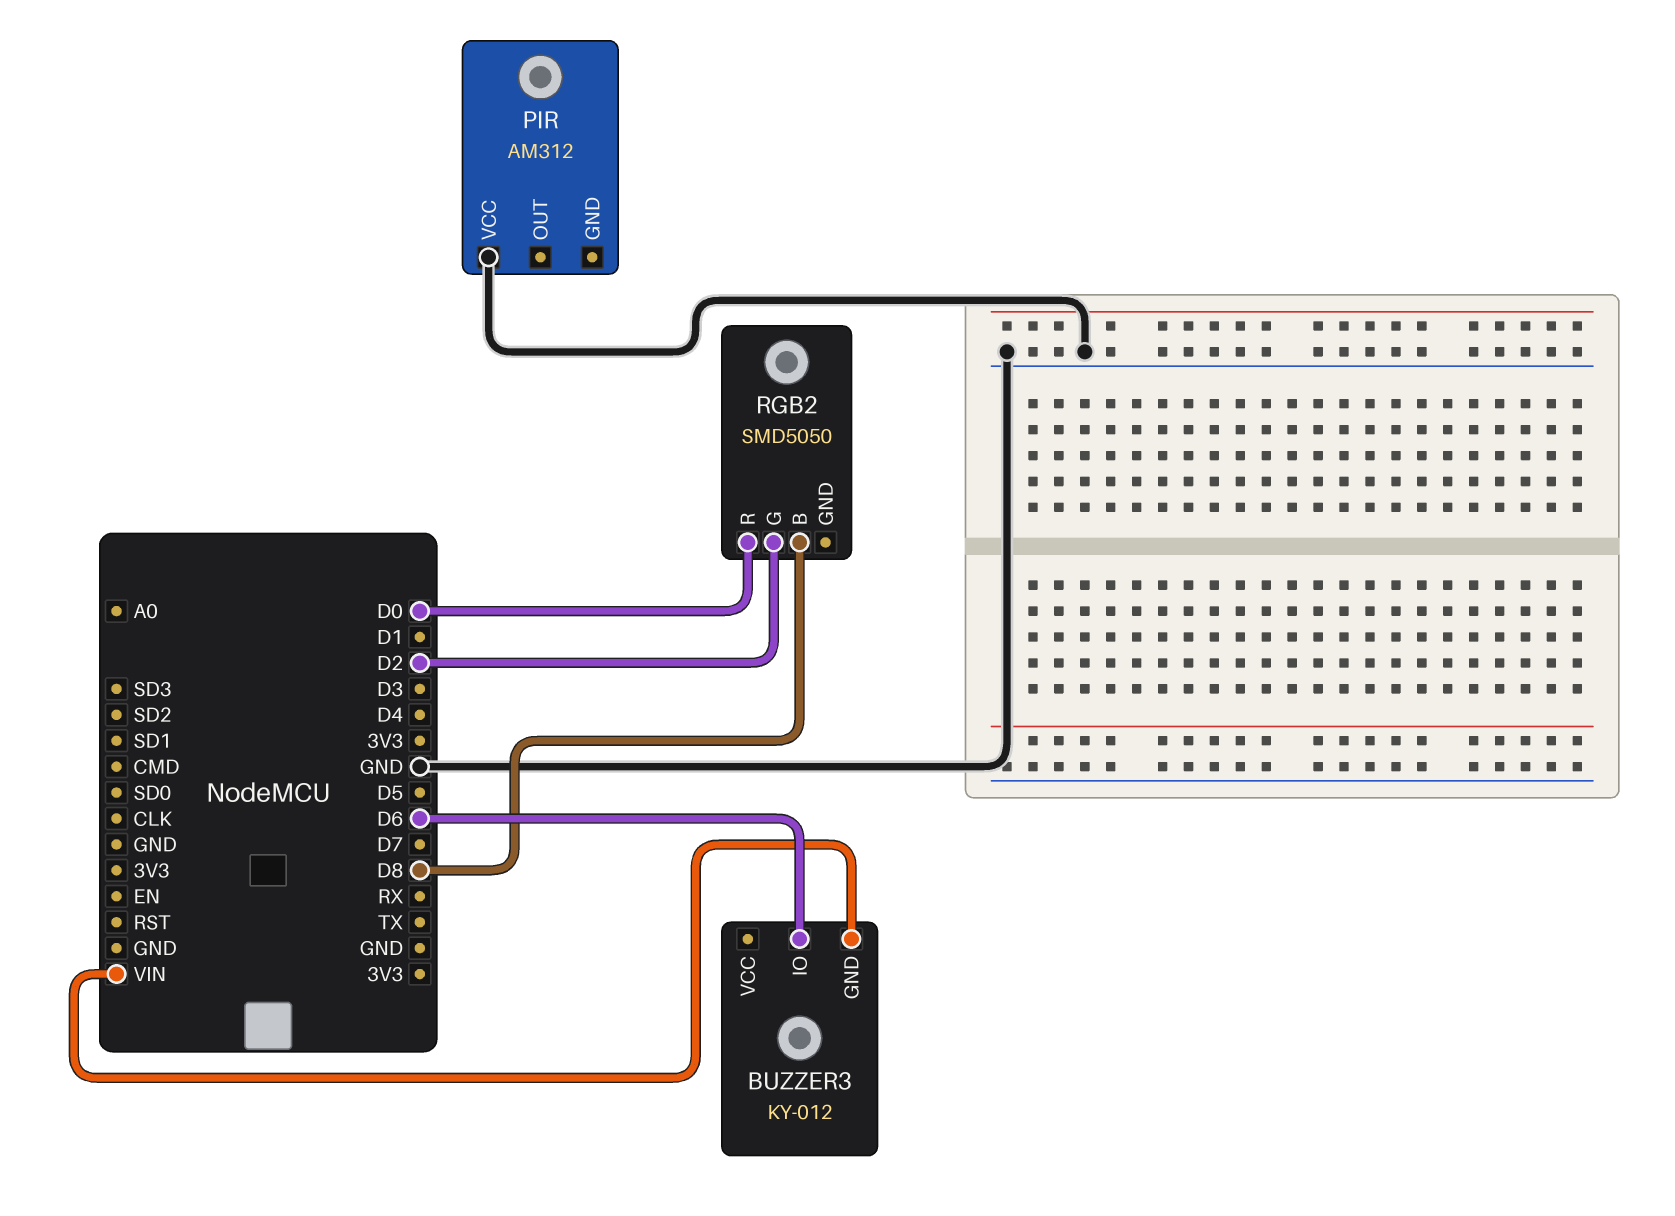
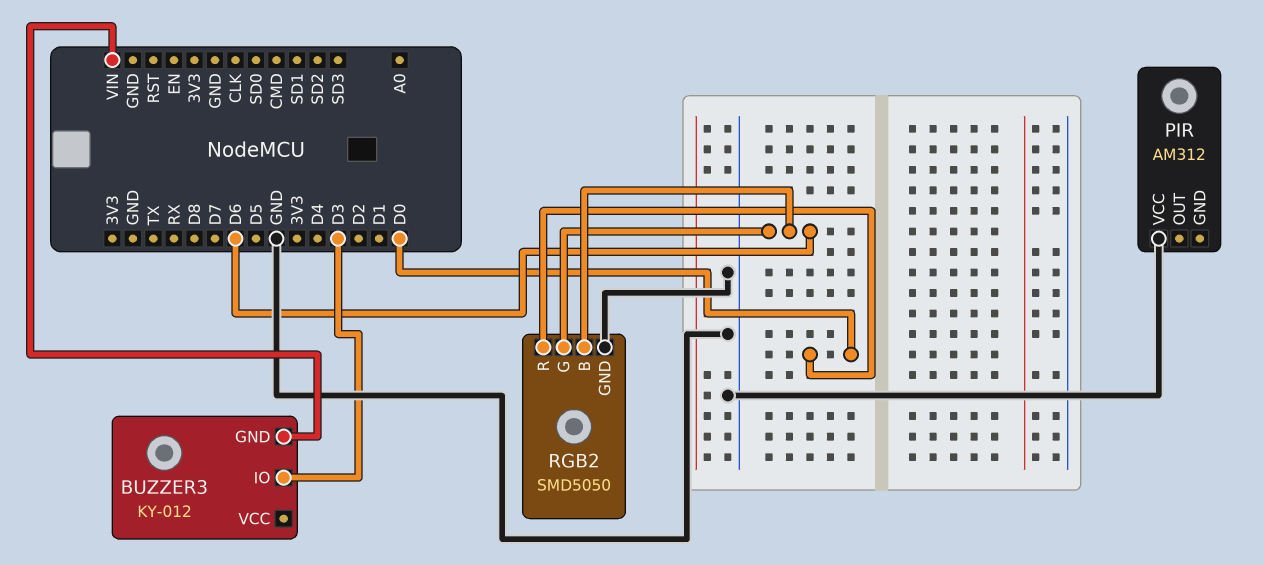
BUZZER3 pin IO: D6 -> D3
RGB2 pin B: D8 -> D6
RGB2 pin G: D2 -> D6
RGB2 pin GND: none -> GND

